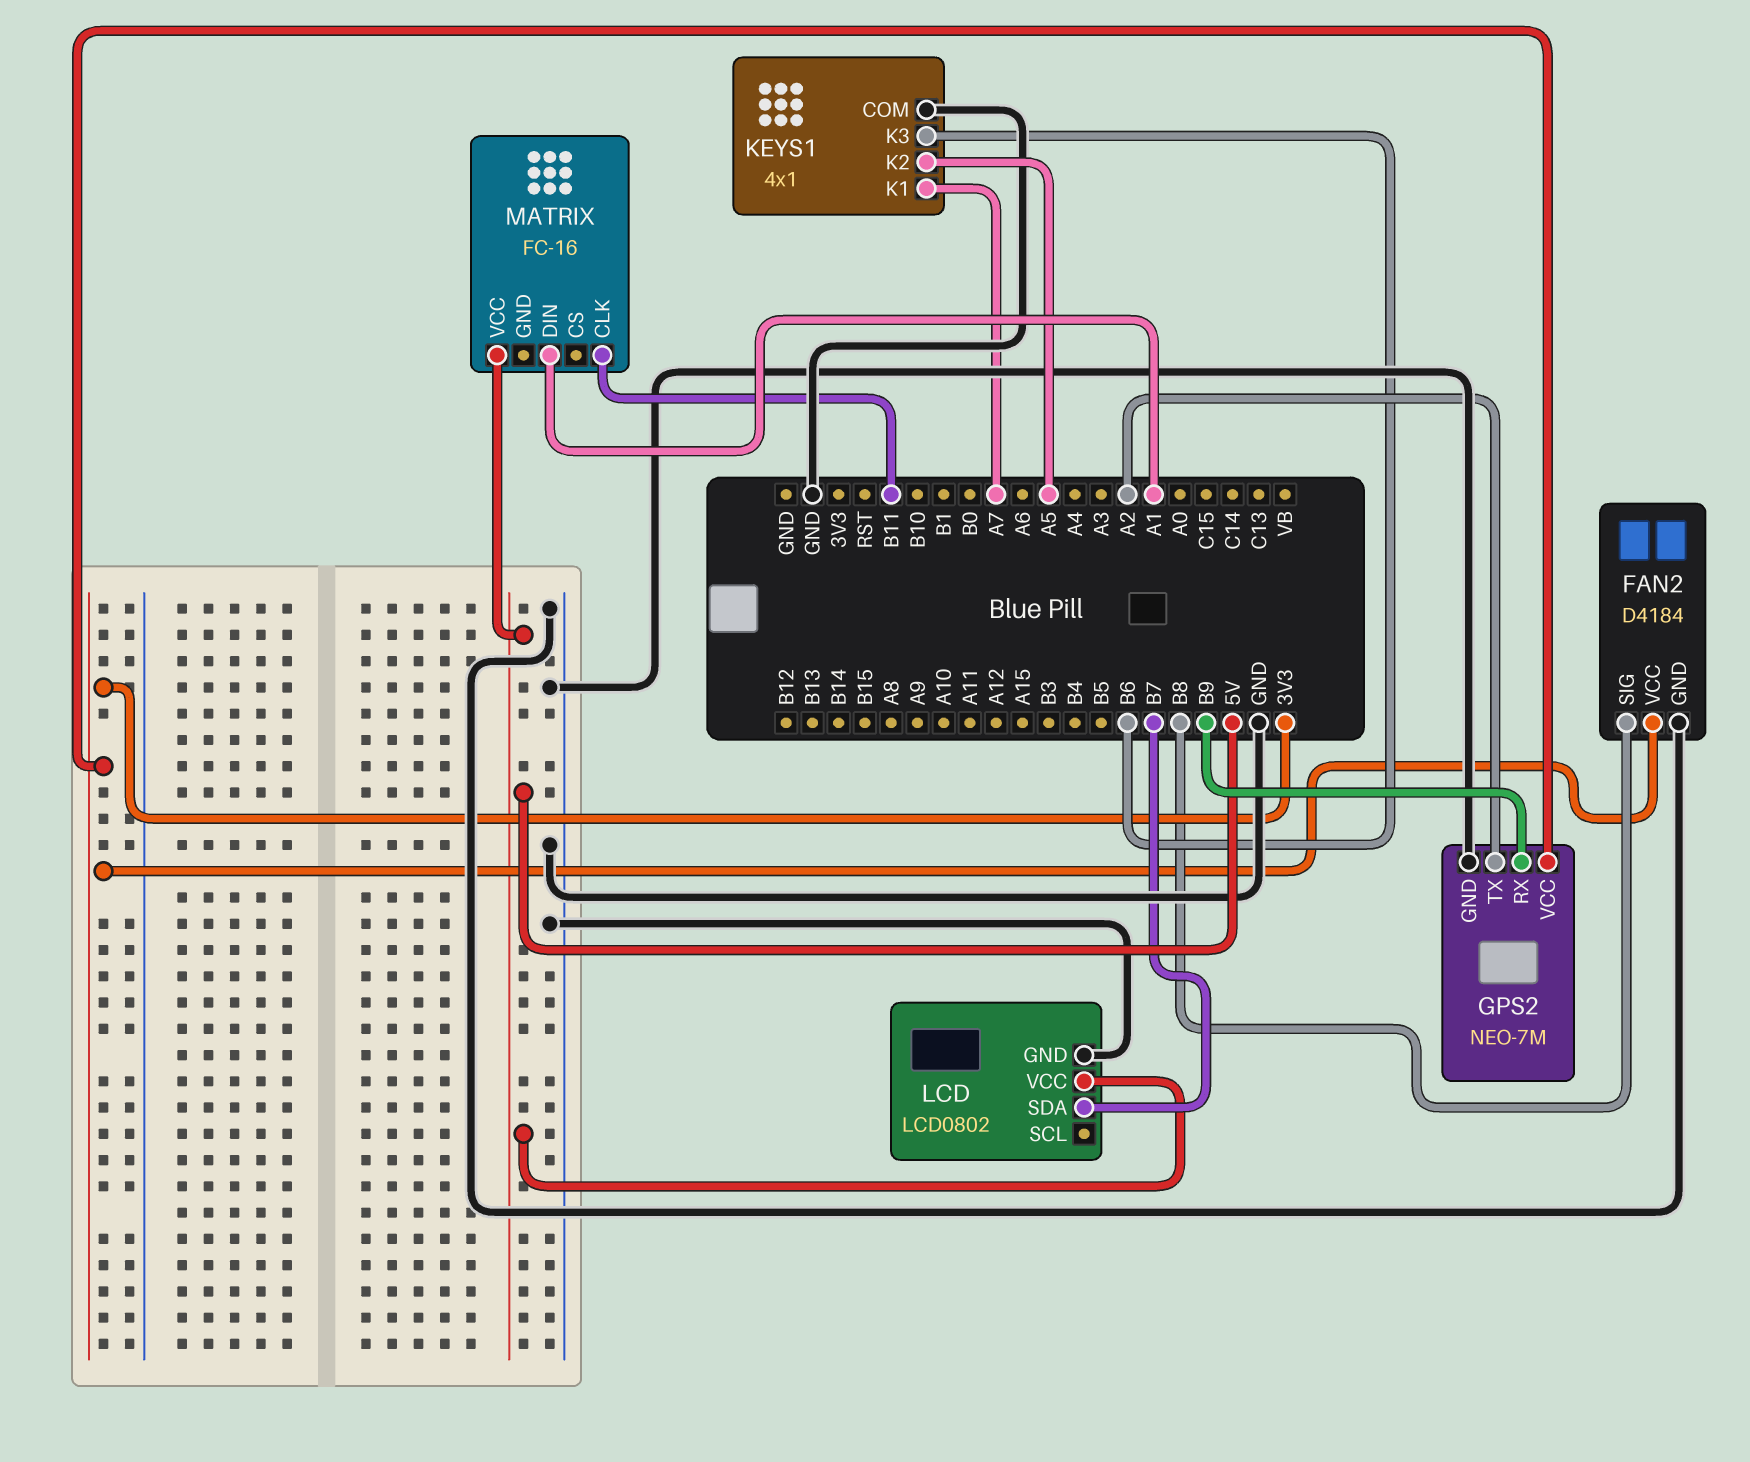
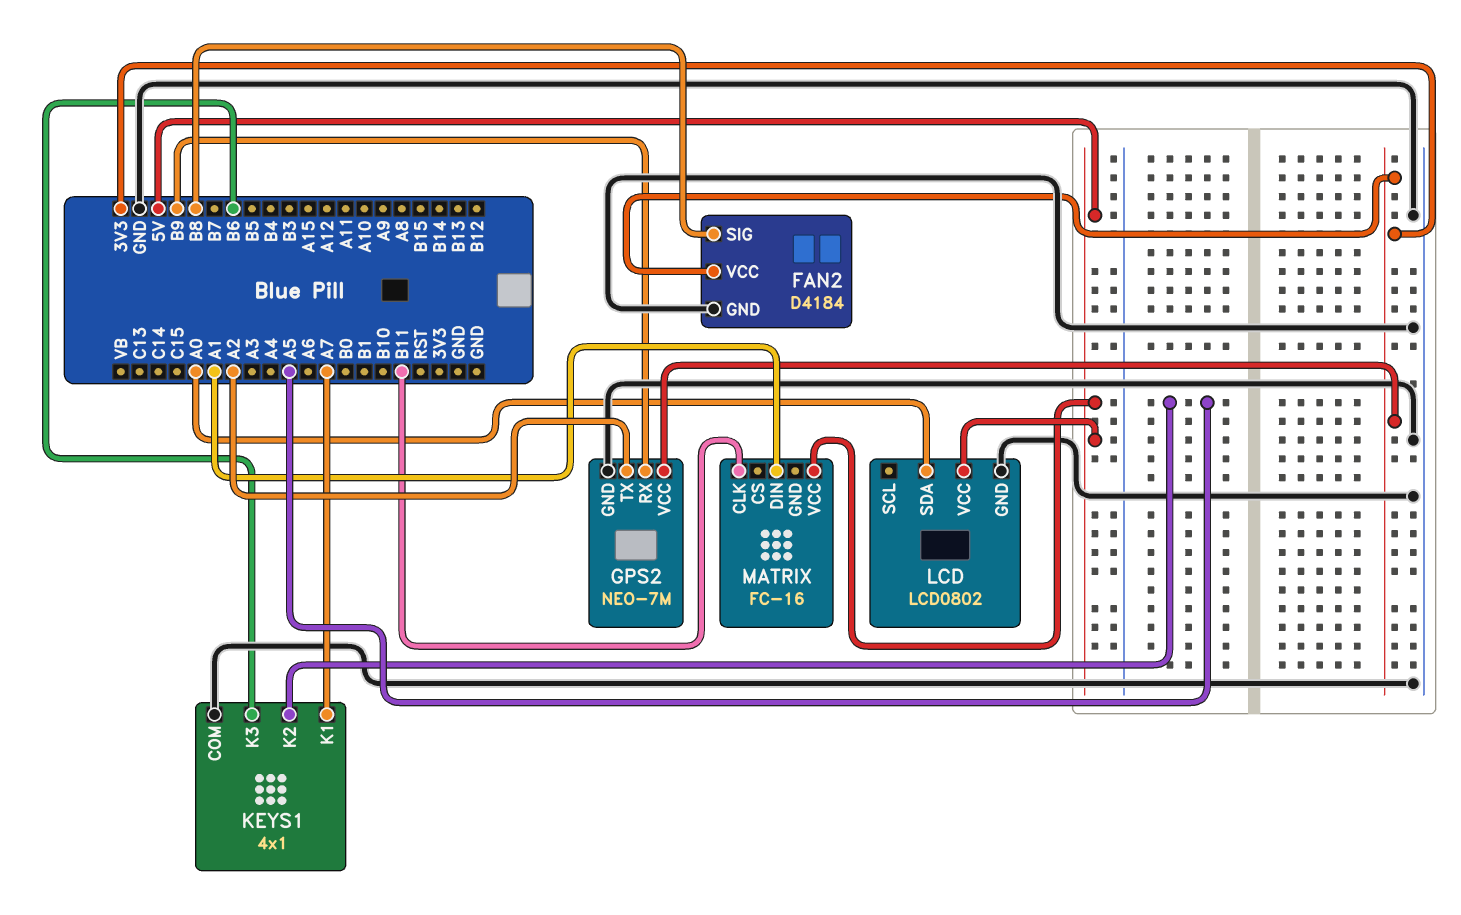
LCD pin SDA: B7 -> A0

